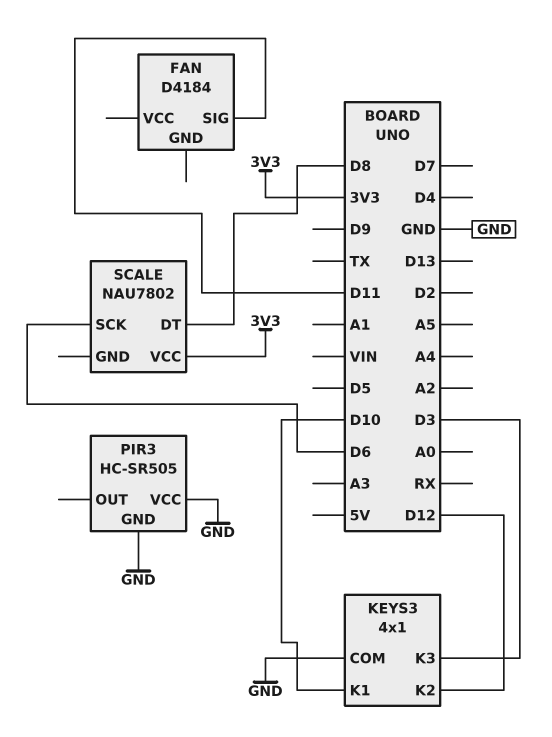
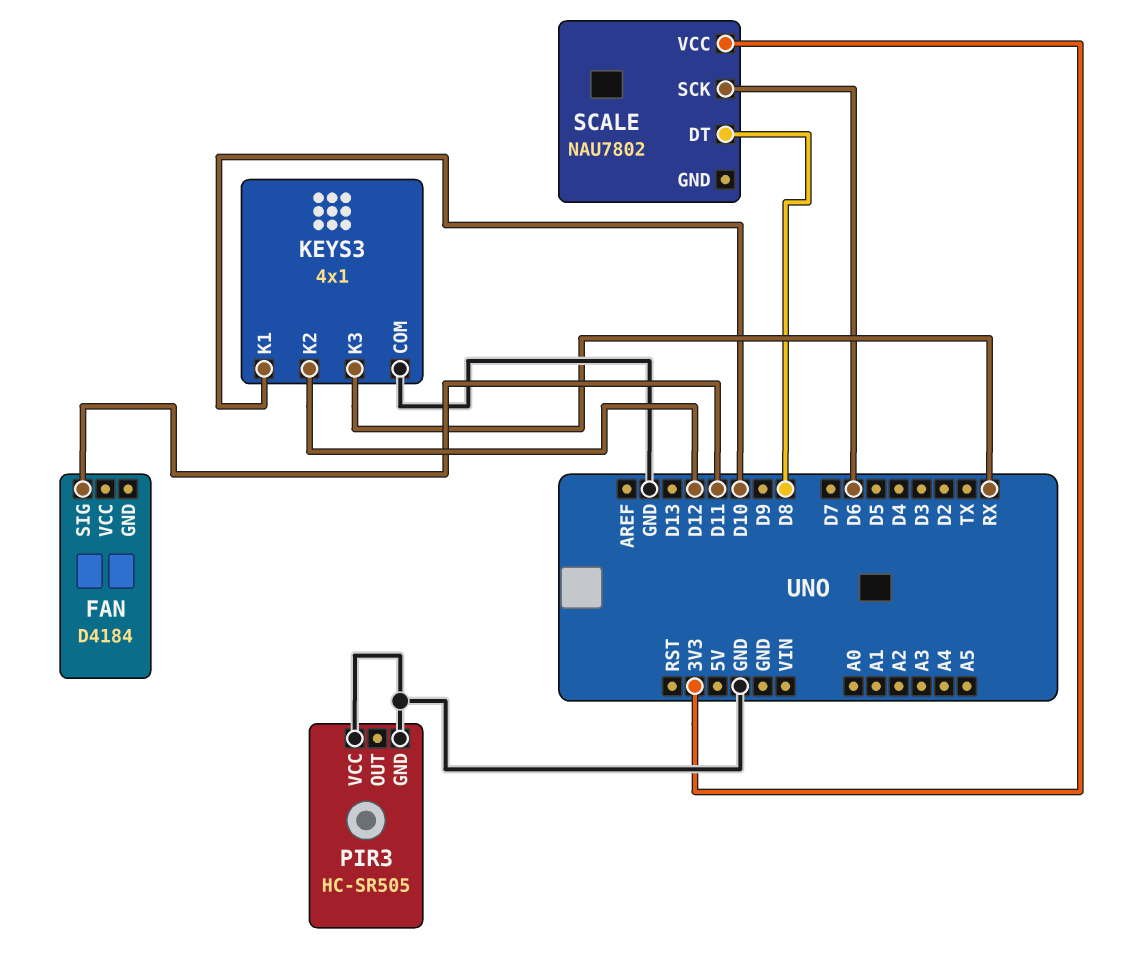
KEYS3 pin K3: D3 -> RX

